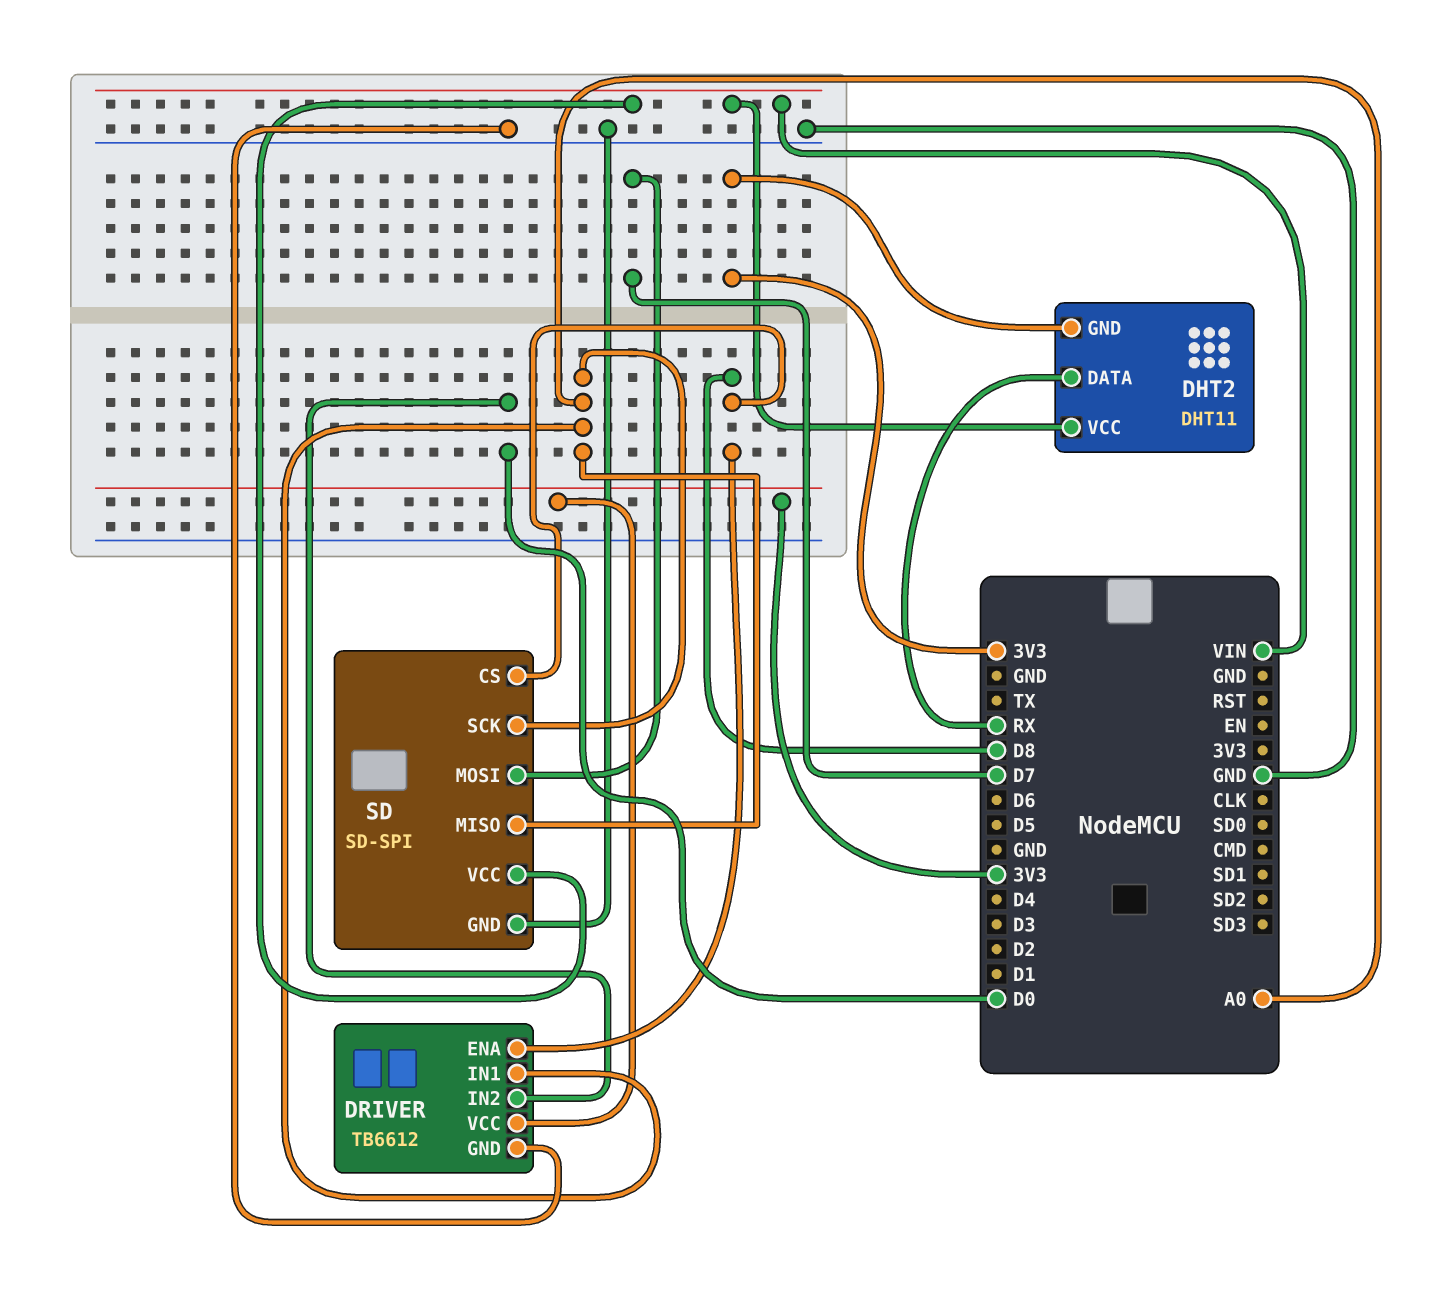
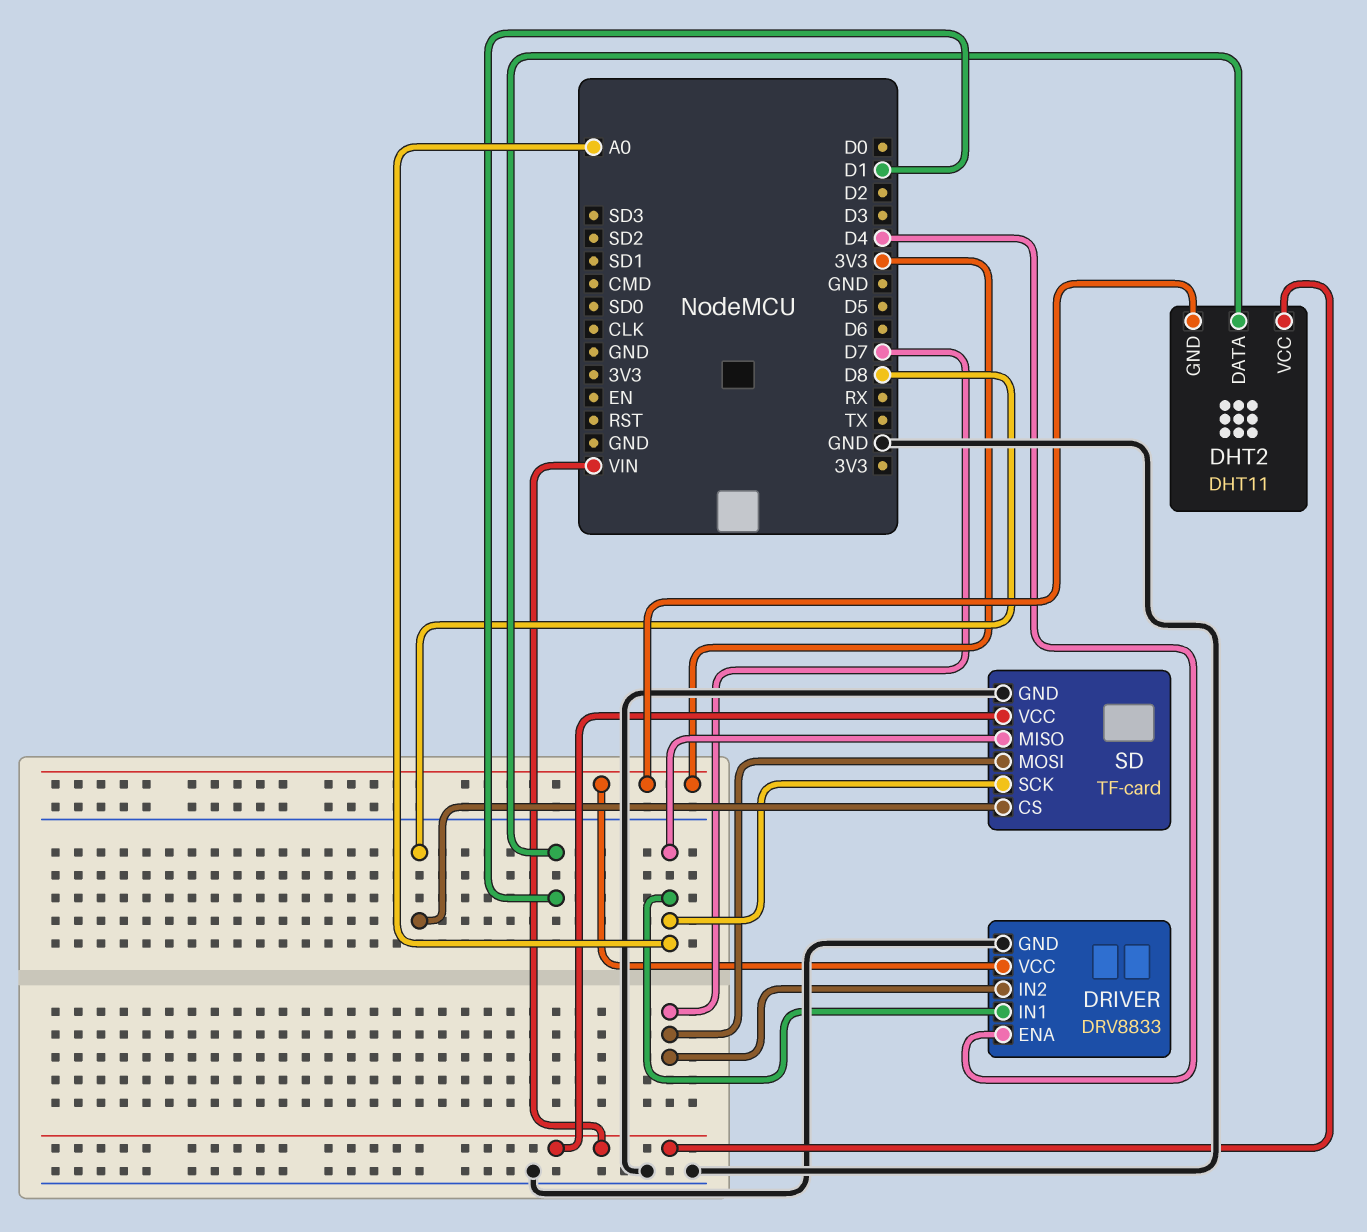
DHT2 pin DATA: RX -> D1
DRIVER: TB6612 -> DRV8833
DRIVER pin ENA: D8 -> D4
DRIVER pin IN2: D0 -> D7
SD: SD-SPI -> TF-card

